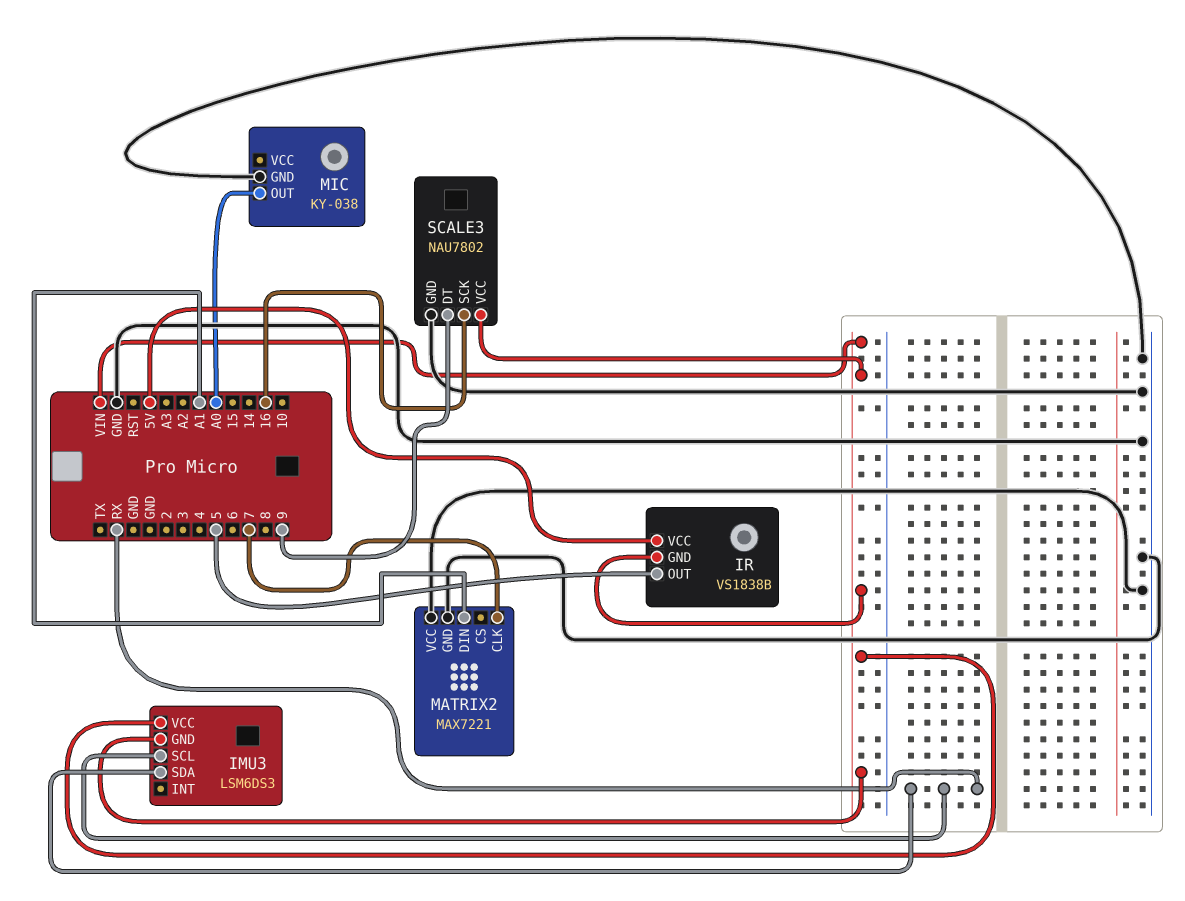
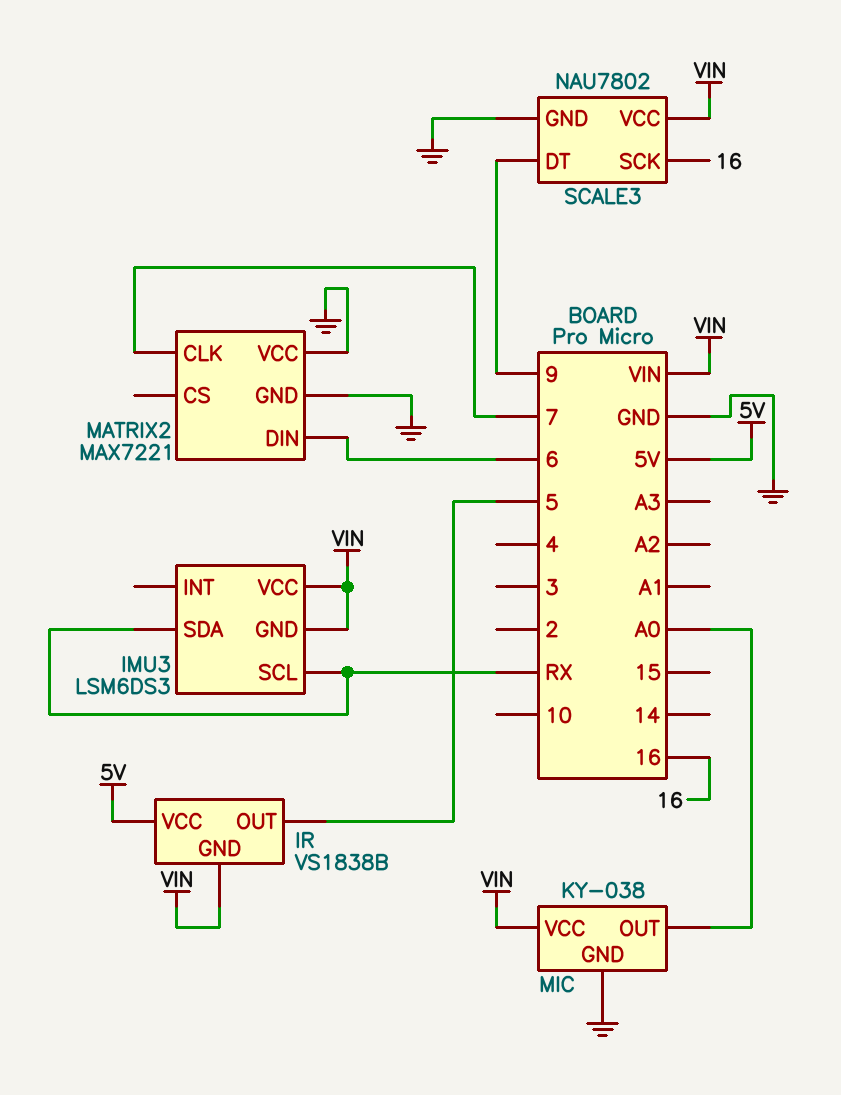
MATRIX2 pin DIN: A1 -> 6
MIC pin VCC: none -> VIN

